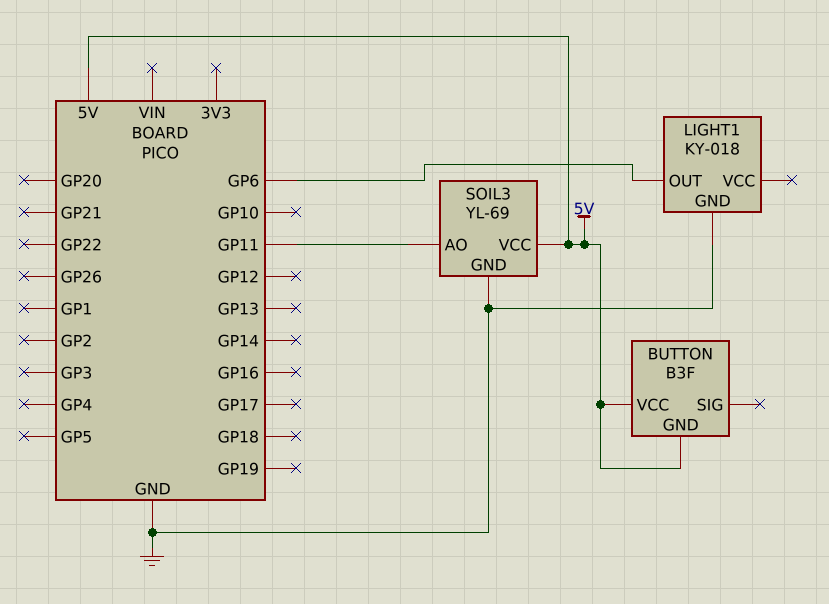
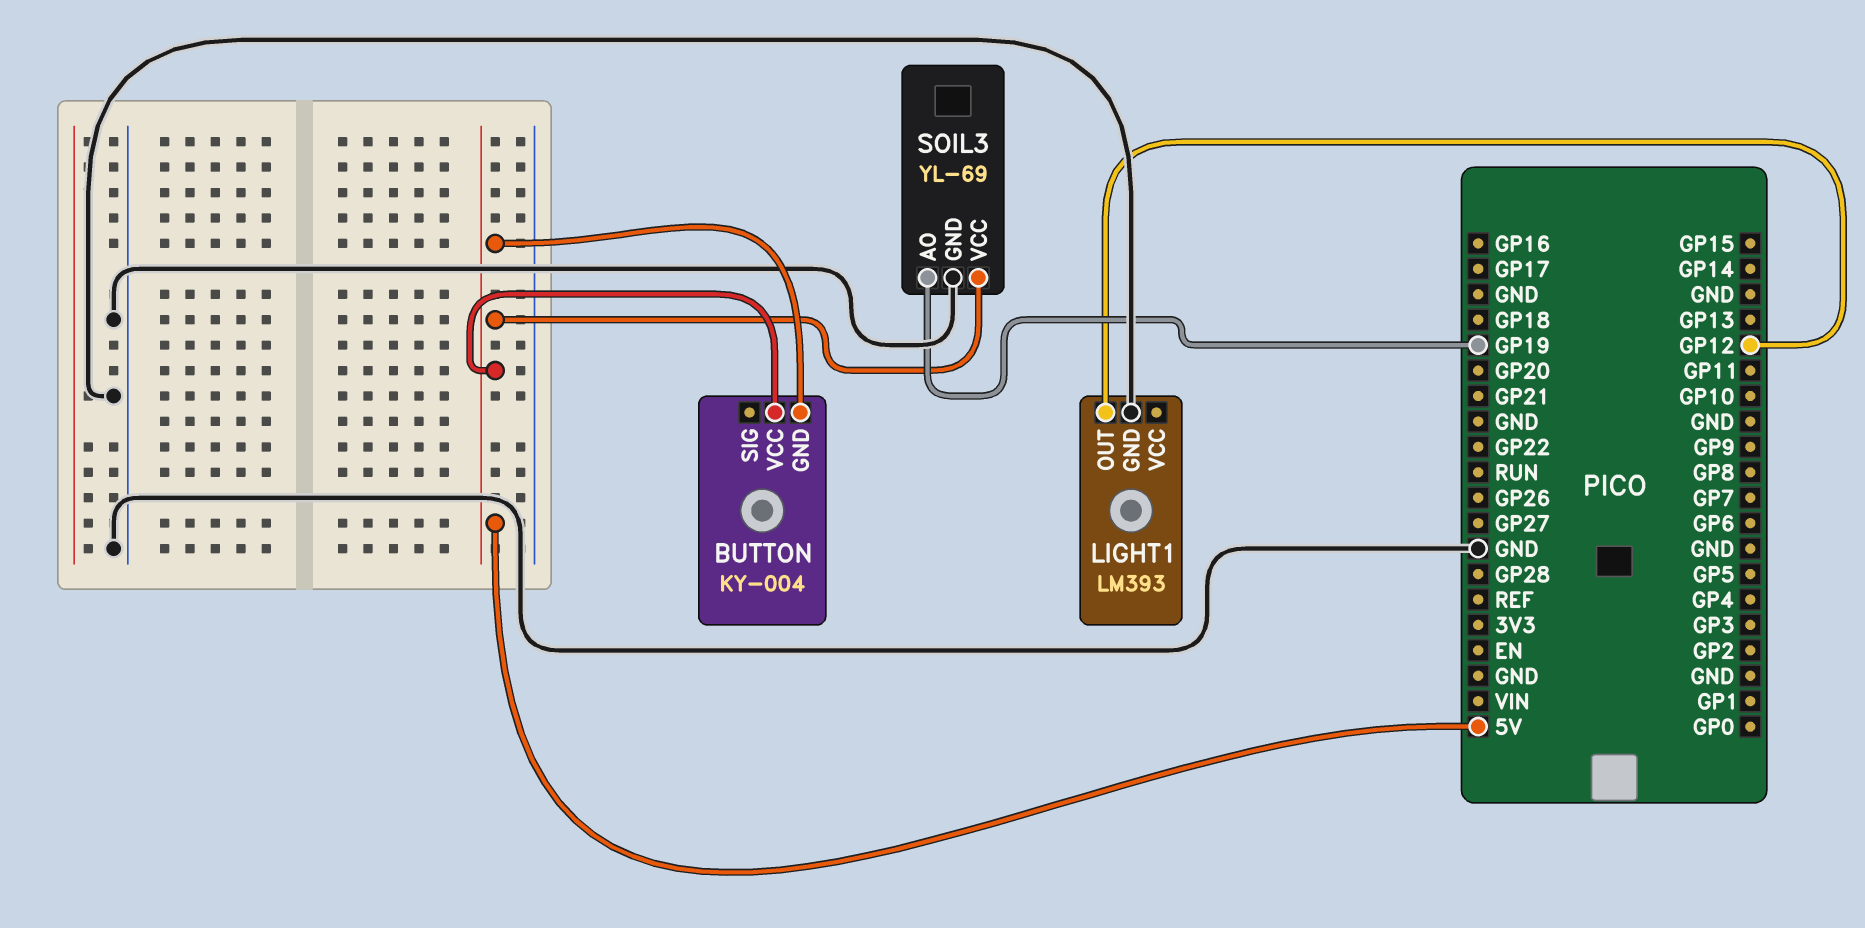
BUTTON: B3F -> KY-004
LIGHT1: KY-018 -> LM393
LIGHT1 pin OUT: GP6 -> GP12
SOIL3 pin AO: GP11 -> GP19

